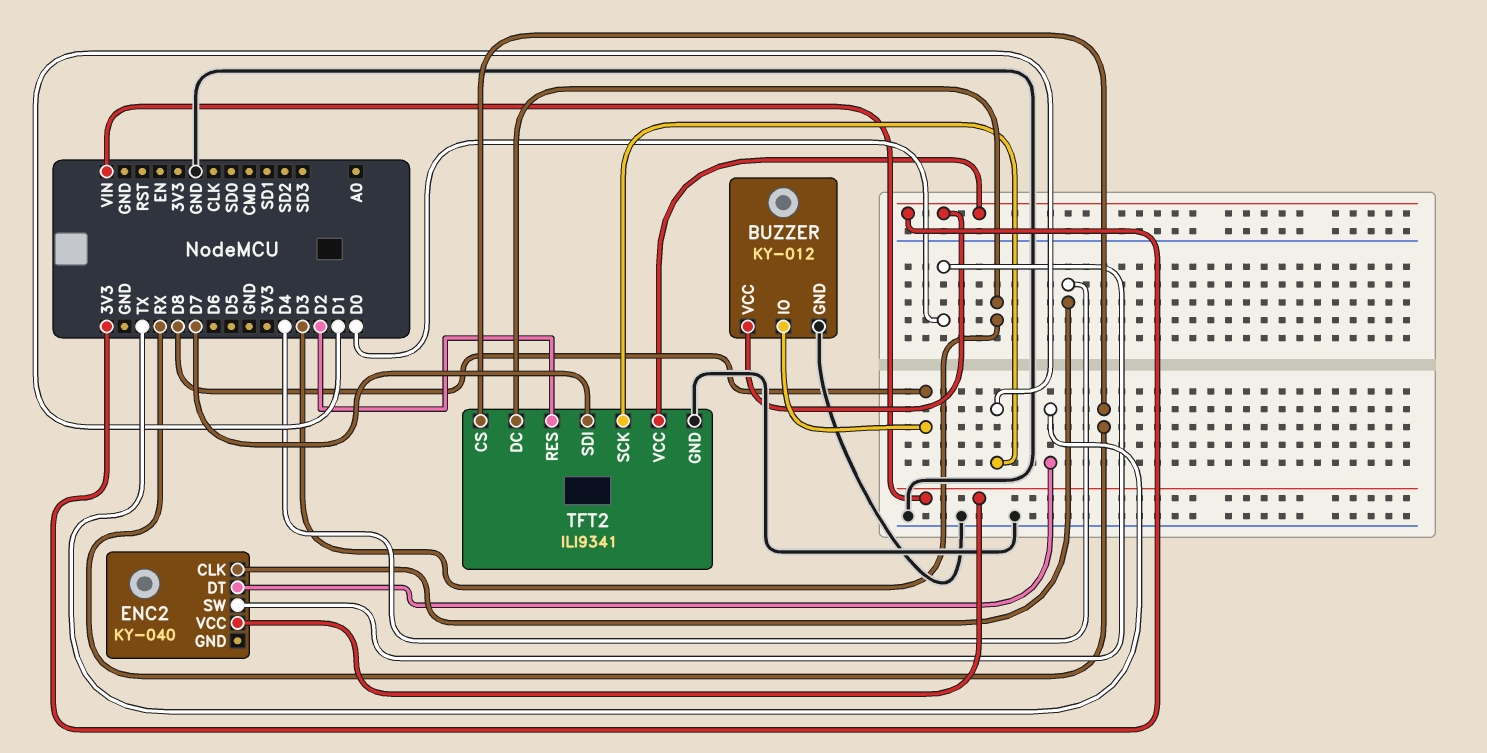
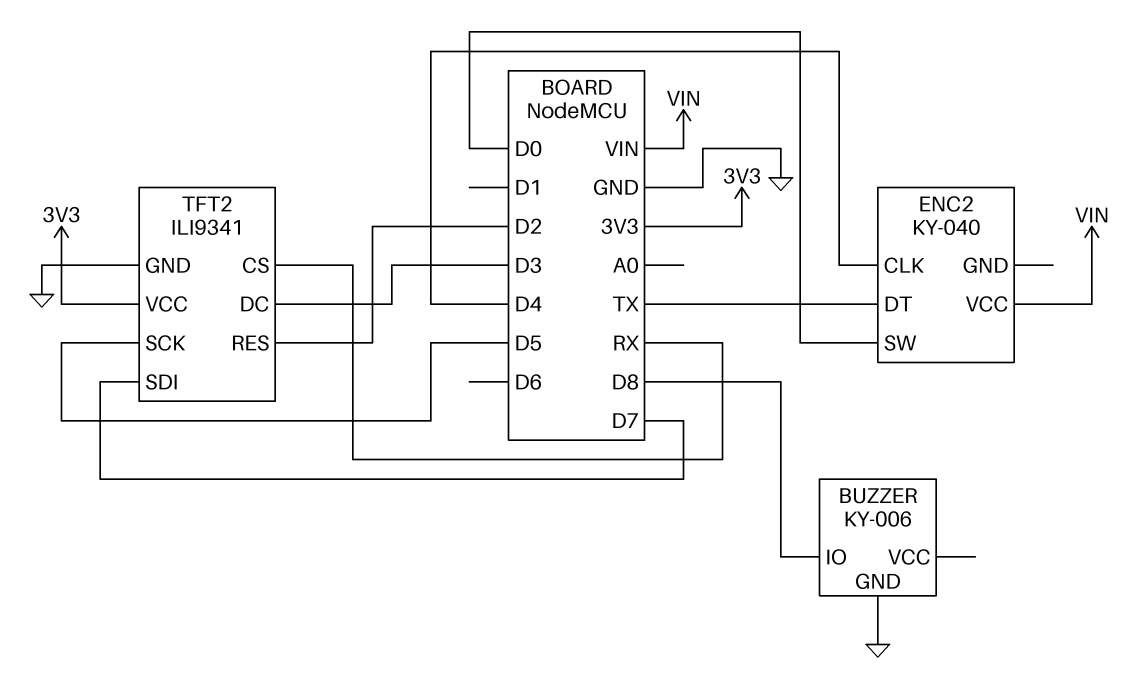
BUZZER: KY-012 -> KY-006
BUZZER pin VCC: 3V3 -> none
TFT2 pin SCK: D1 -> D5

